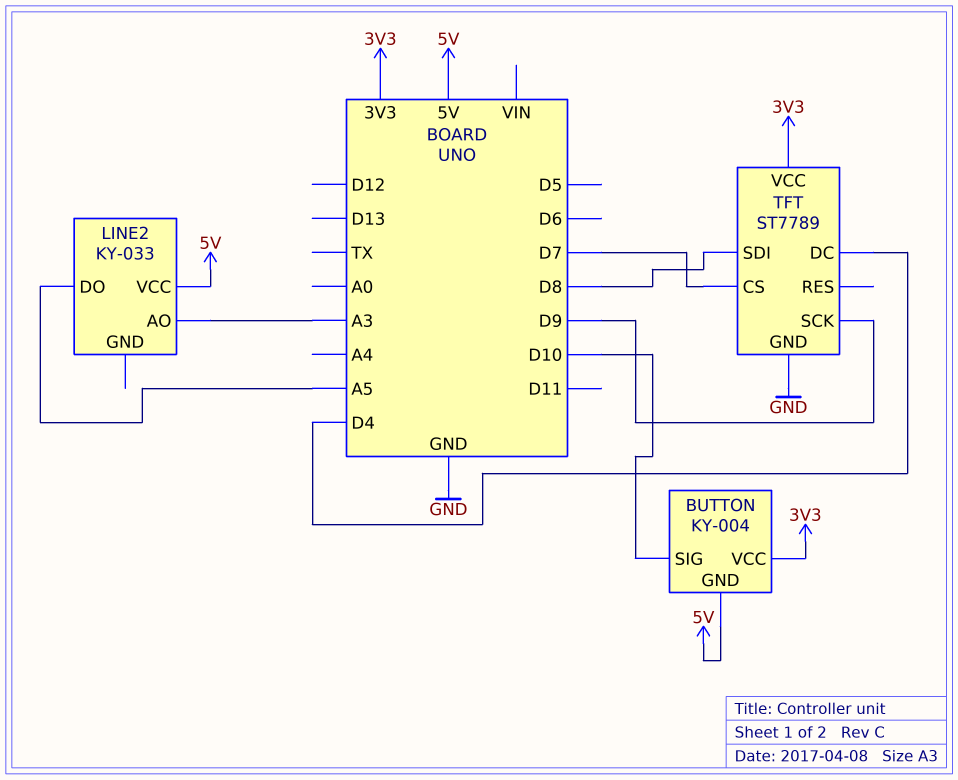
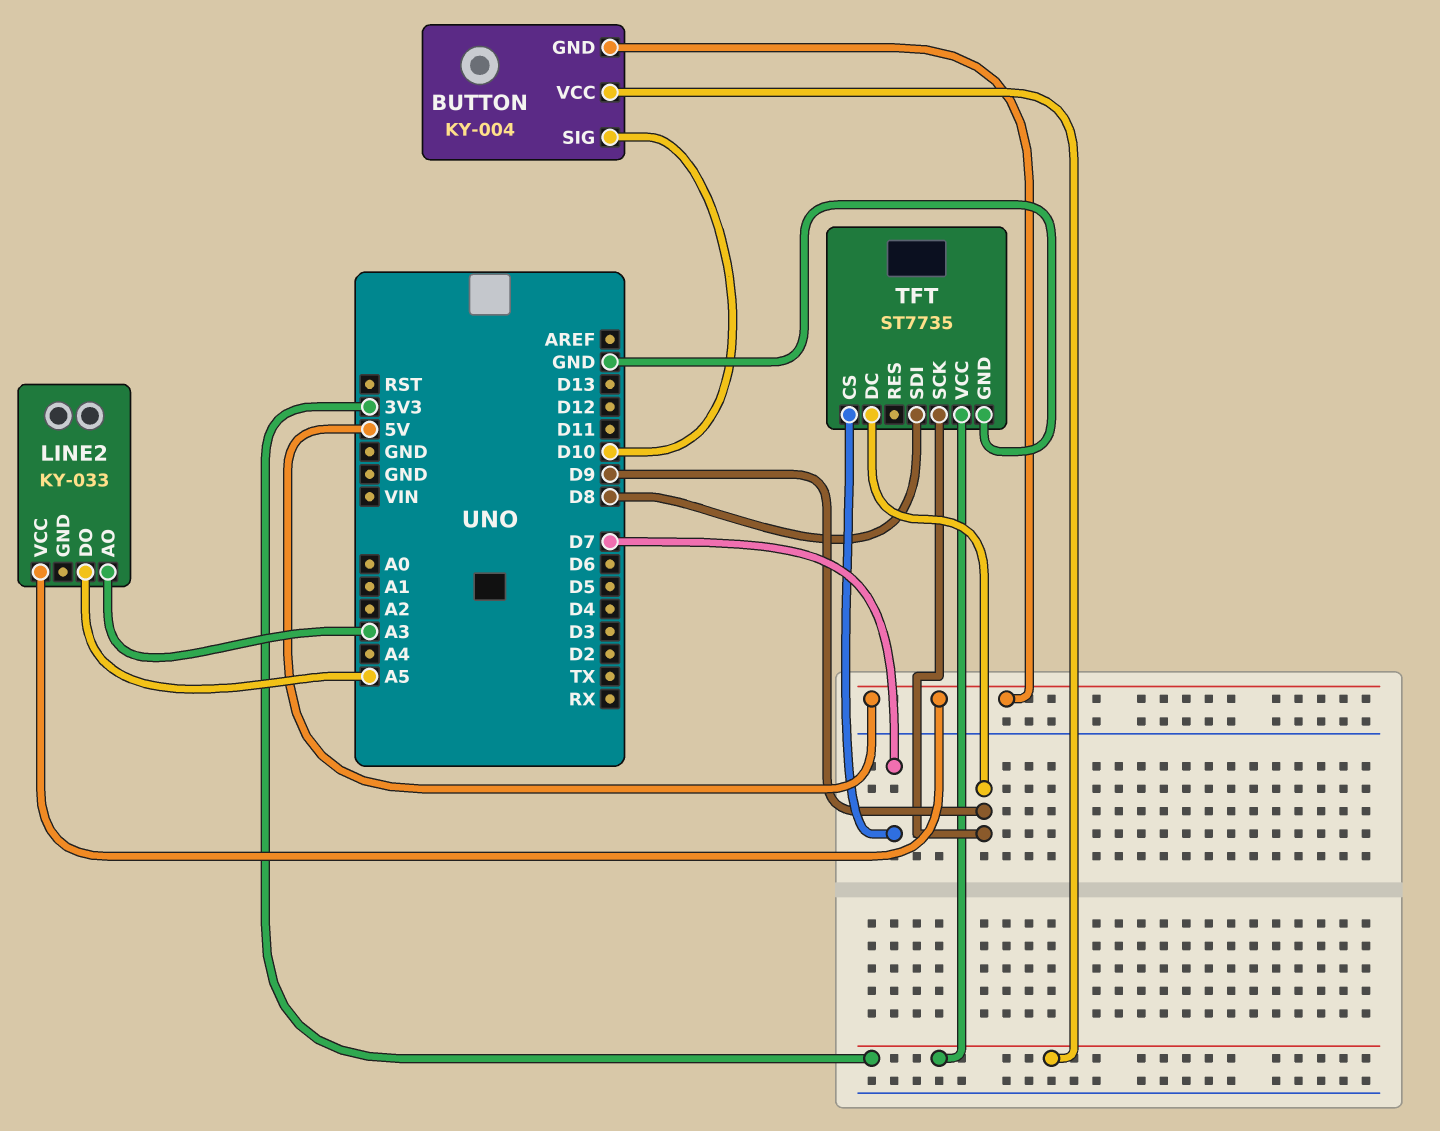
TFT: ST7789 -> ST7735
TFT pin DC: D4 -> D9

